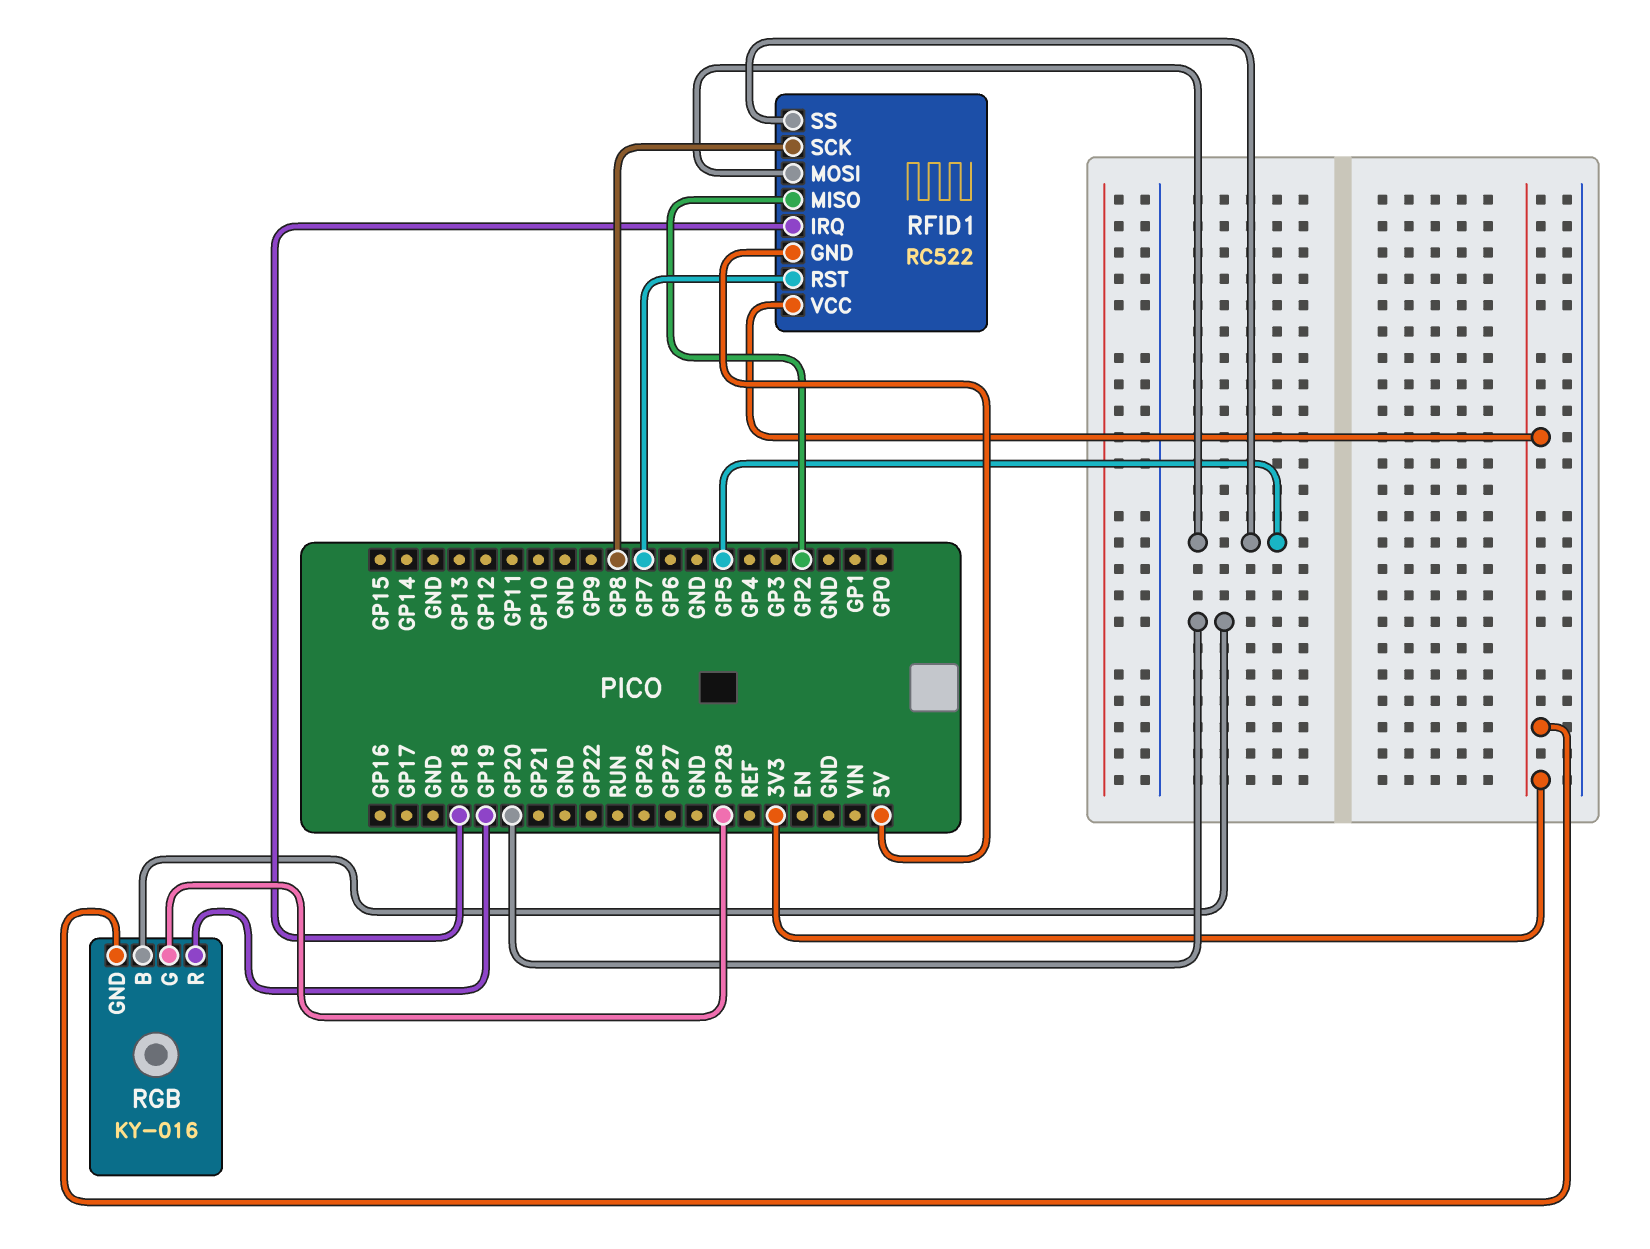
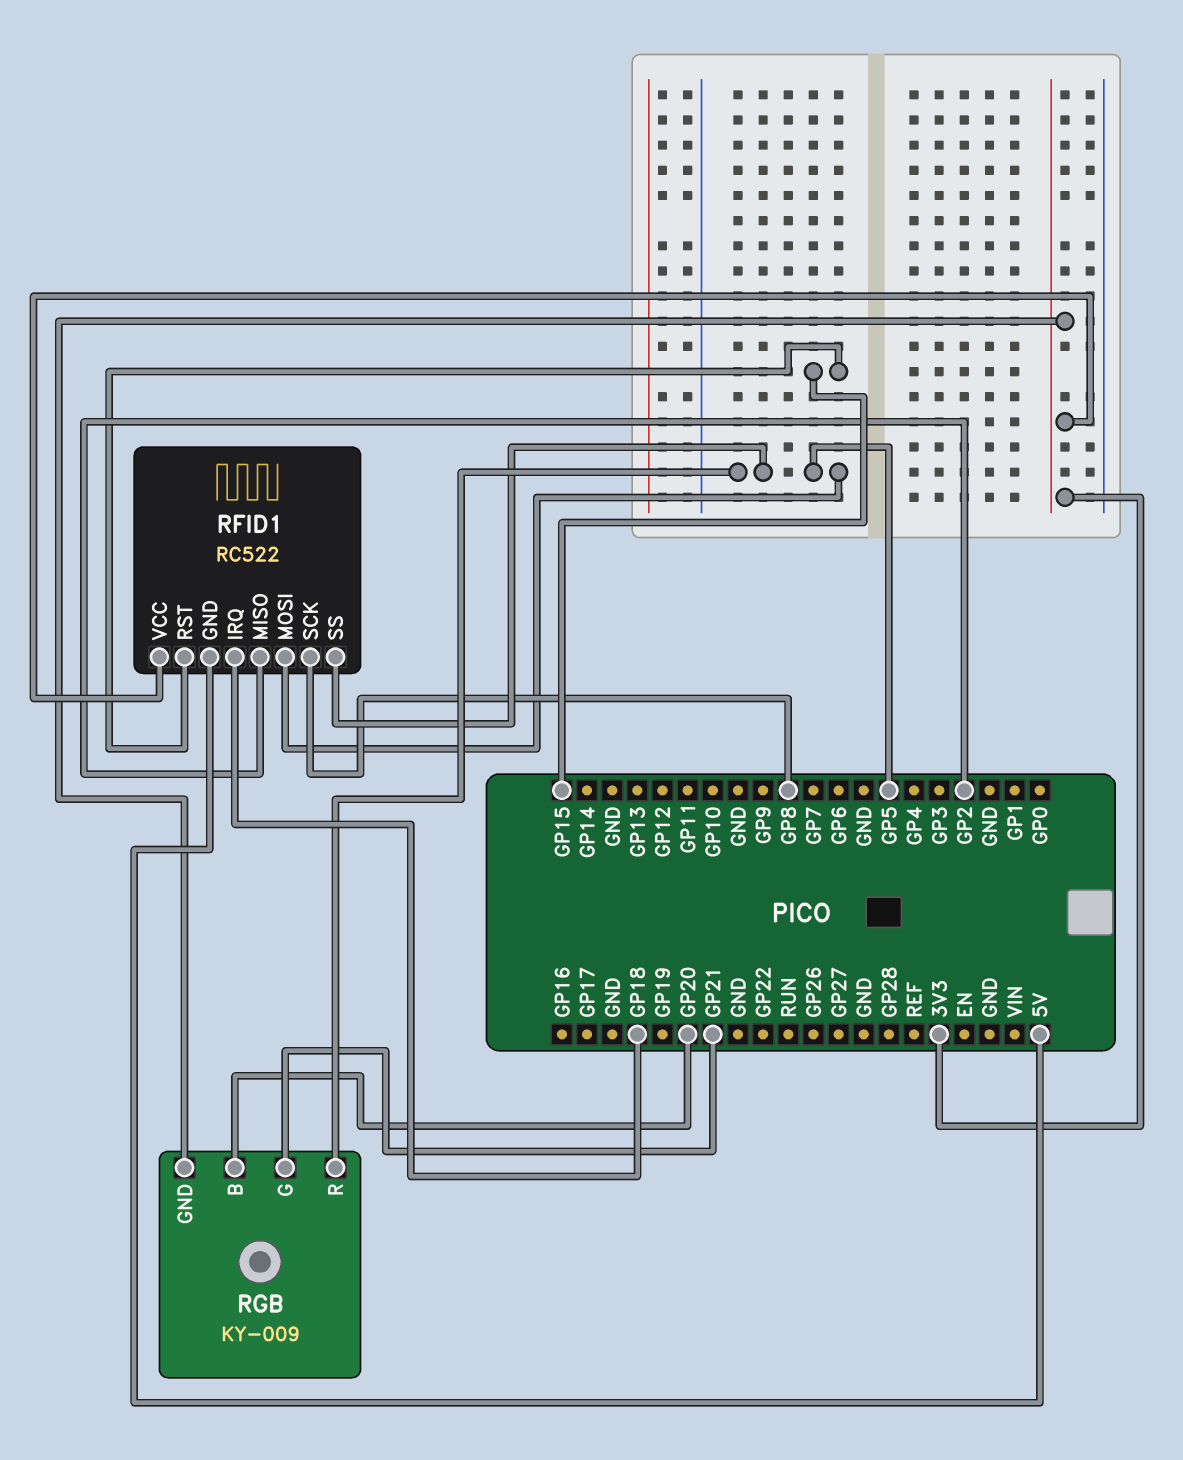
RFID1 pin RST: GP7 -> GP15
RGB: KY-016 -> KY-009
RGB pin G: GP28 -> GP21
RGB pin R: GP19 -> GP5

